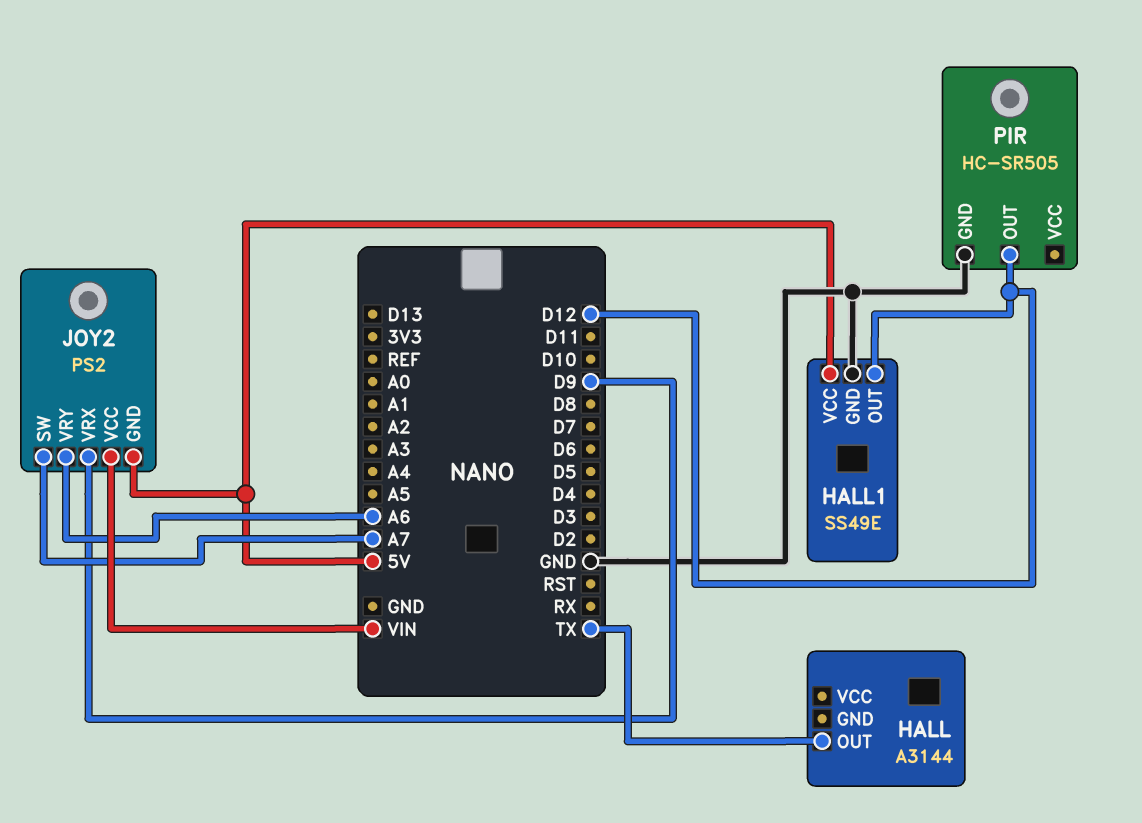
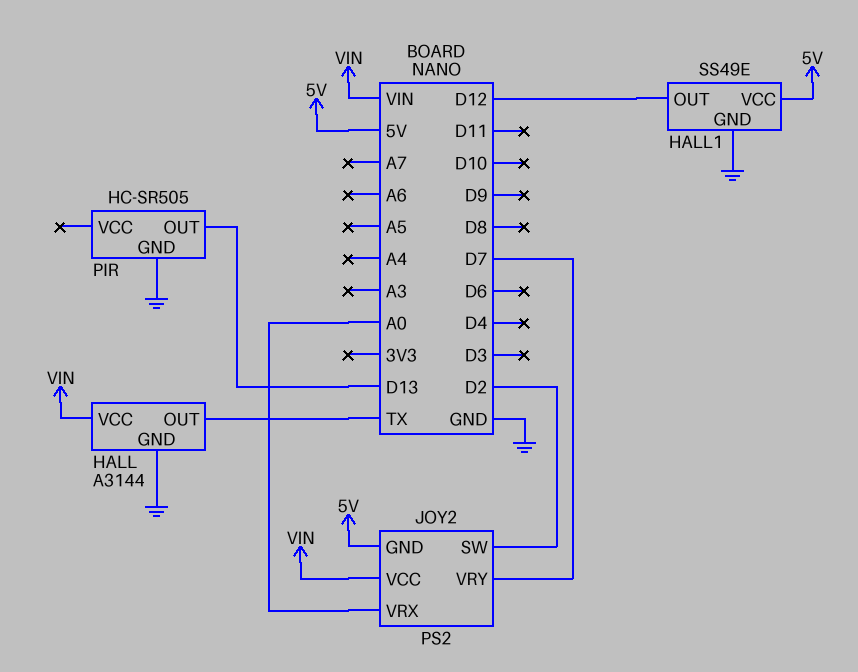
HALL pin GND: none -> GND
HALL pin VCC: none -> VIN
JOY2 pin SW: A7 -> D2
JOY2 pin VRX: D9 -> A0
JOY2 pin VRY: A6 -> D7
PIR pin OUT: D12 -> D13

